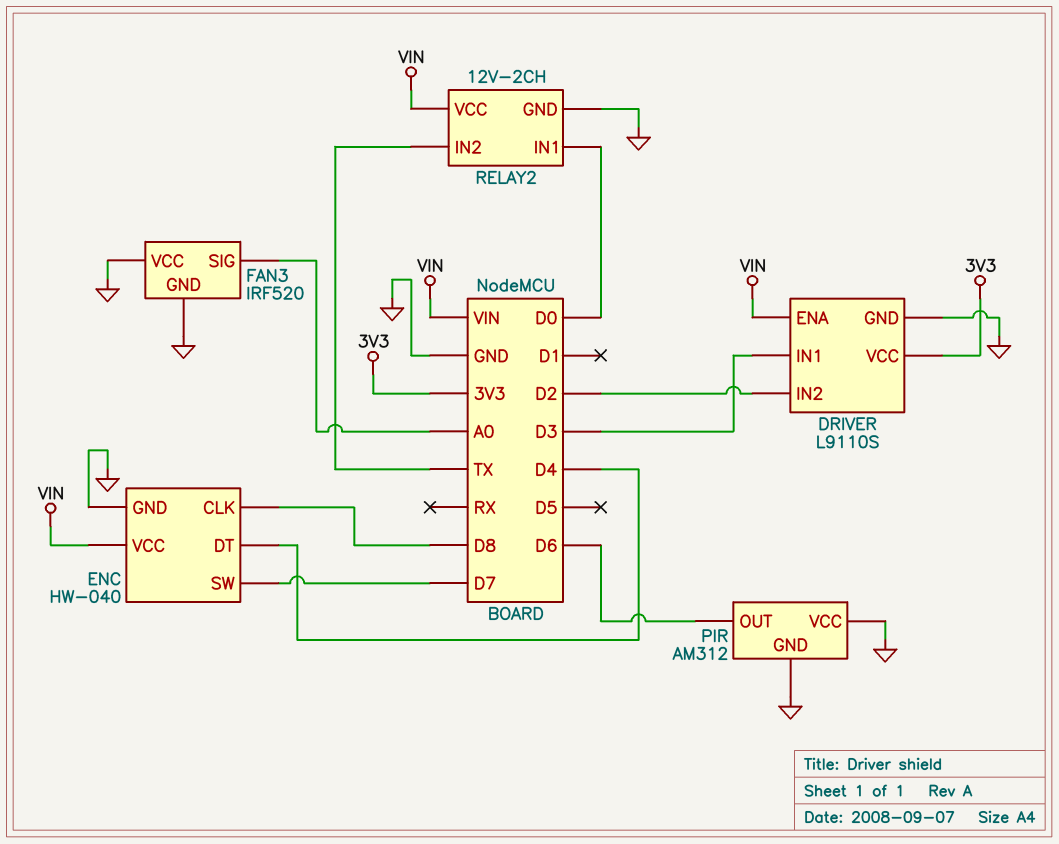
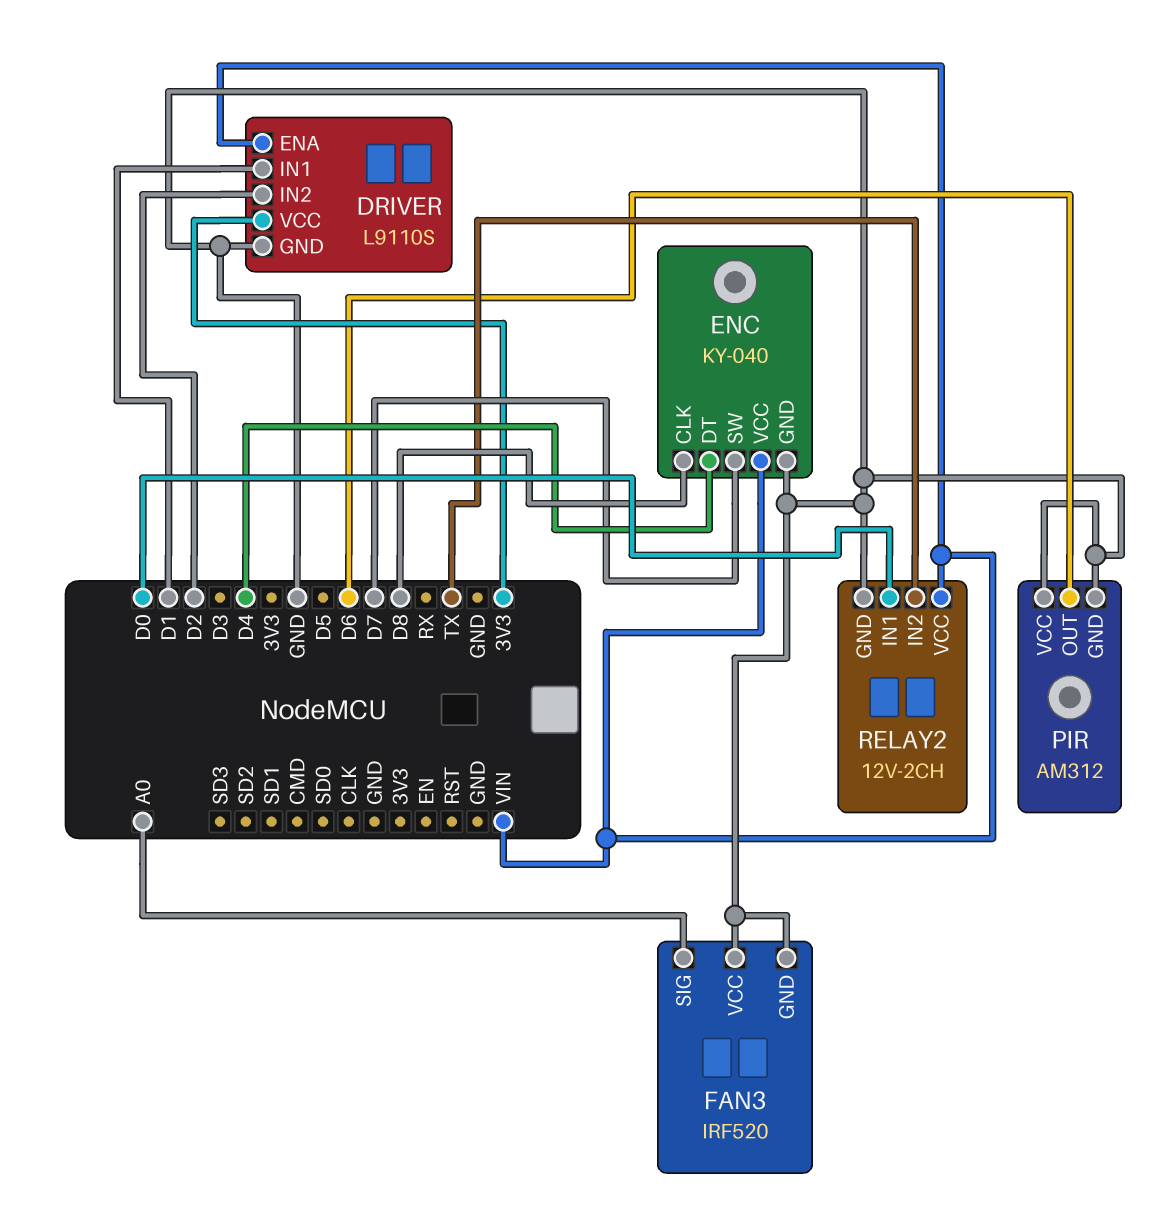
DRIVER pin IN1: D3 -> D1
ENC: HW-040 -> KY-040

